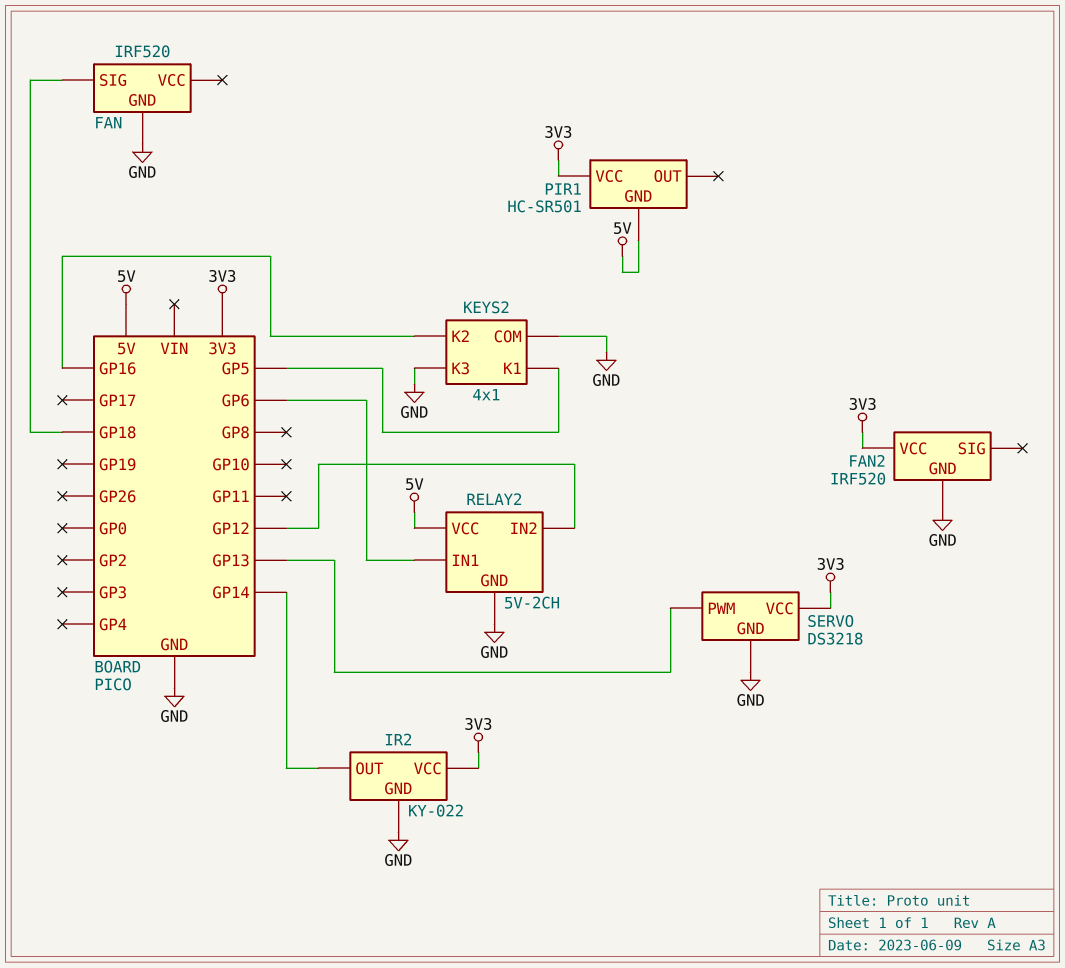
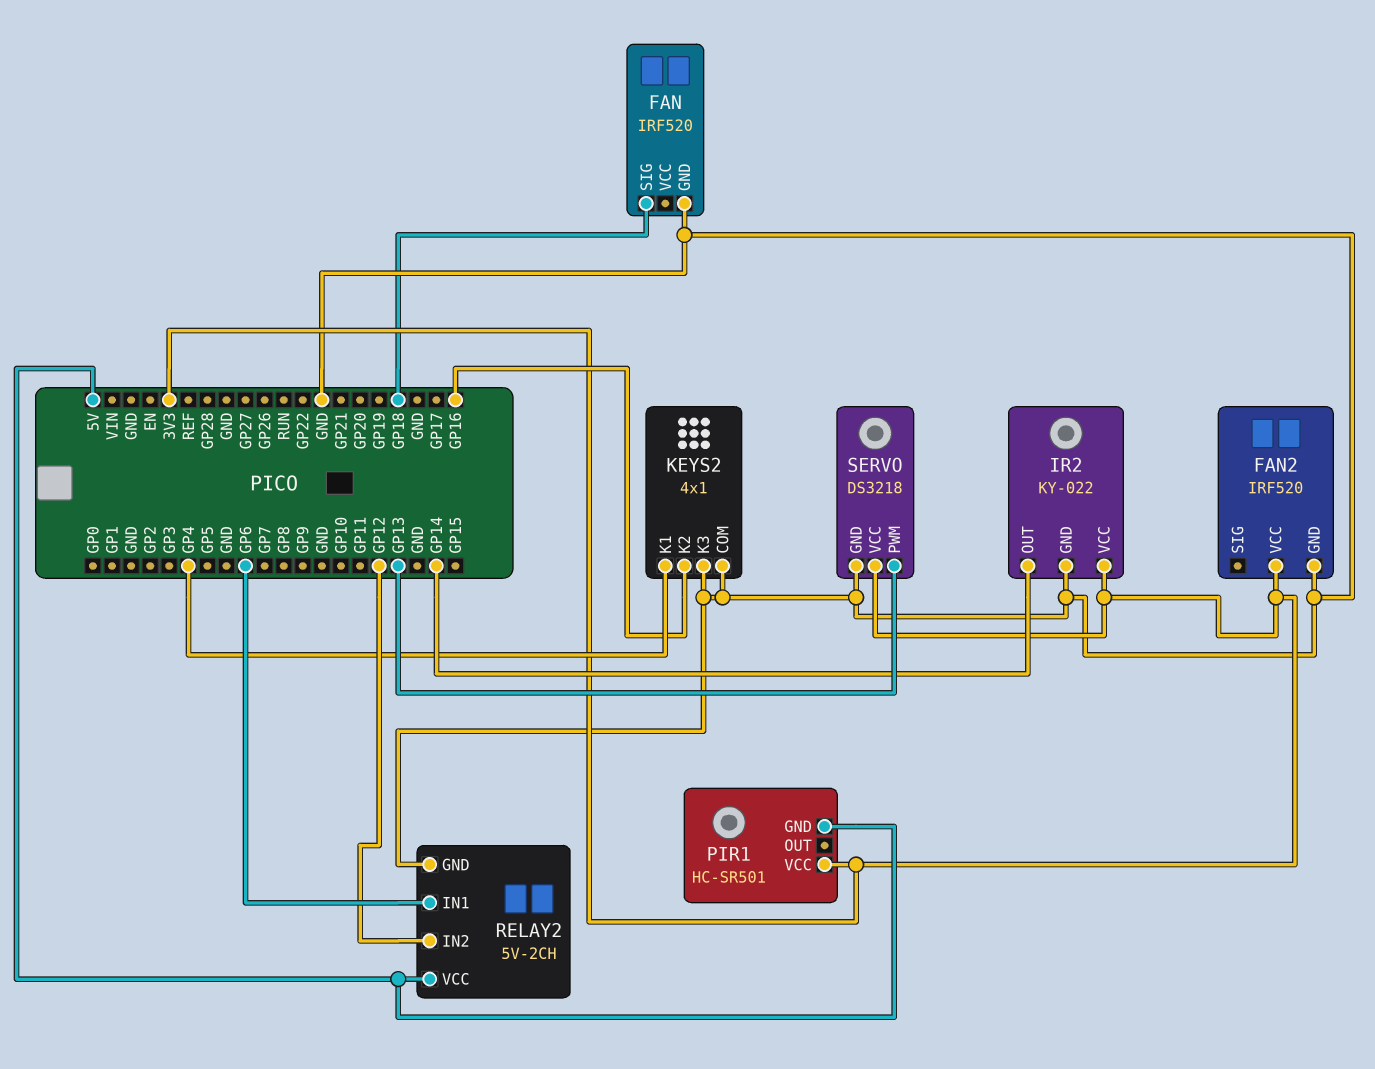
KEYS2 pin K1: GP5 -> GP4

